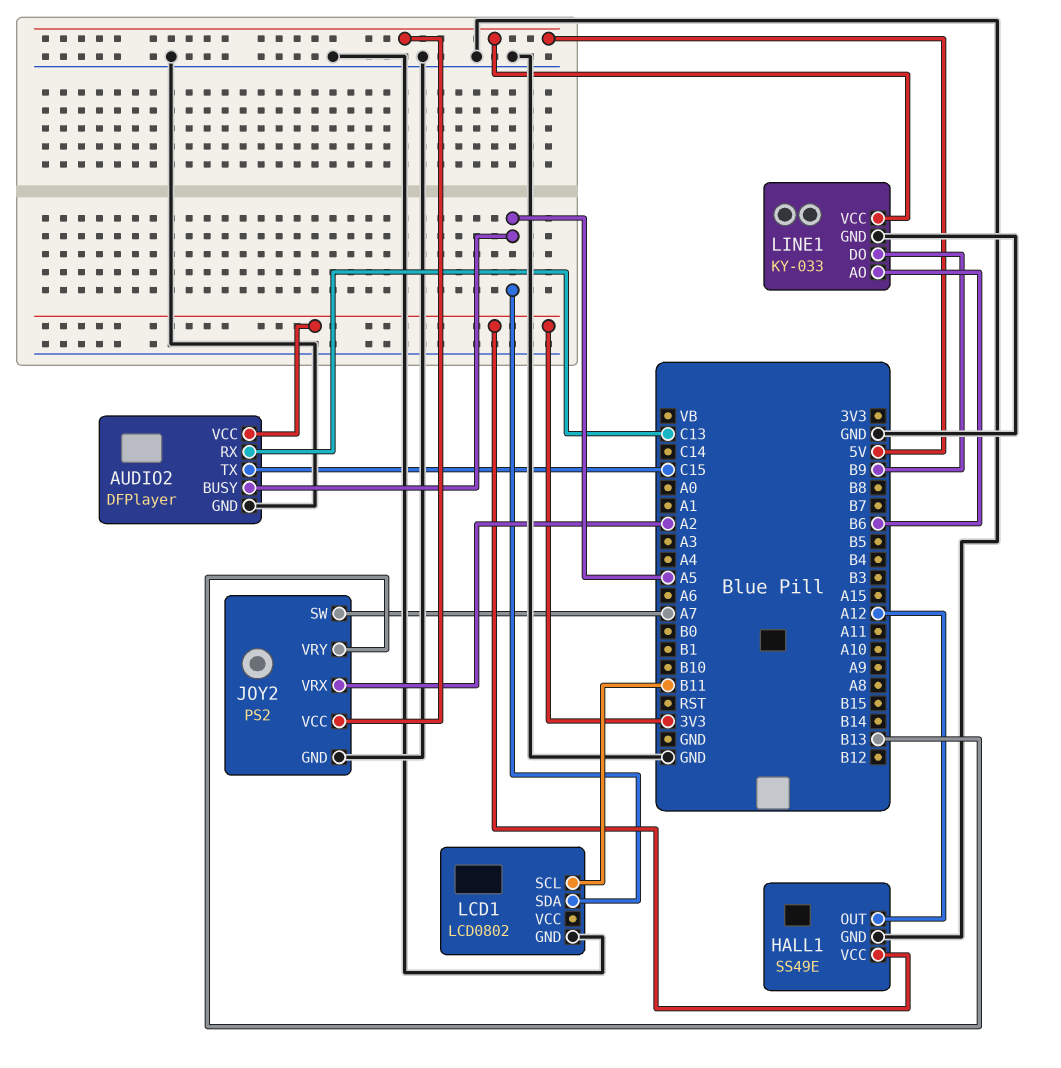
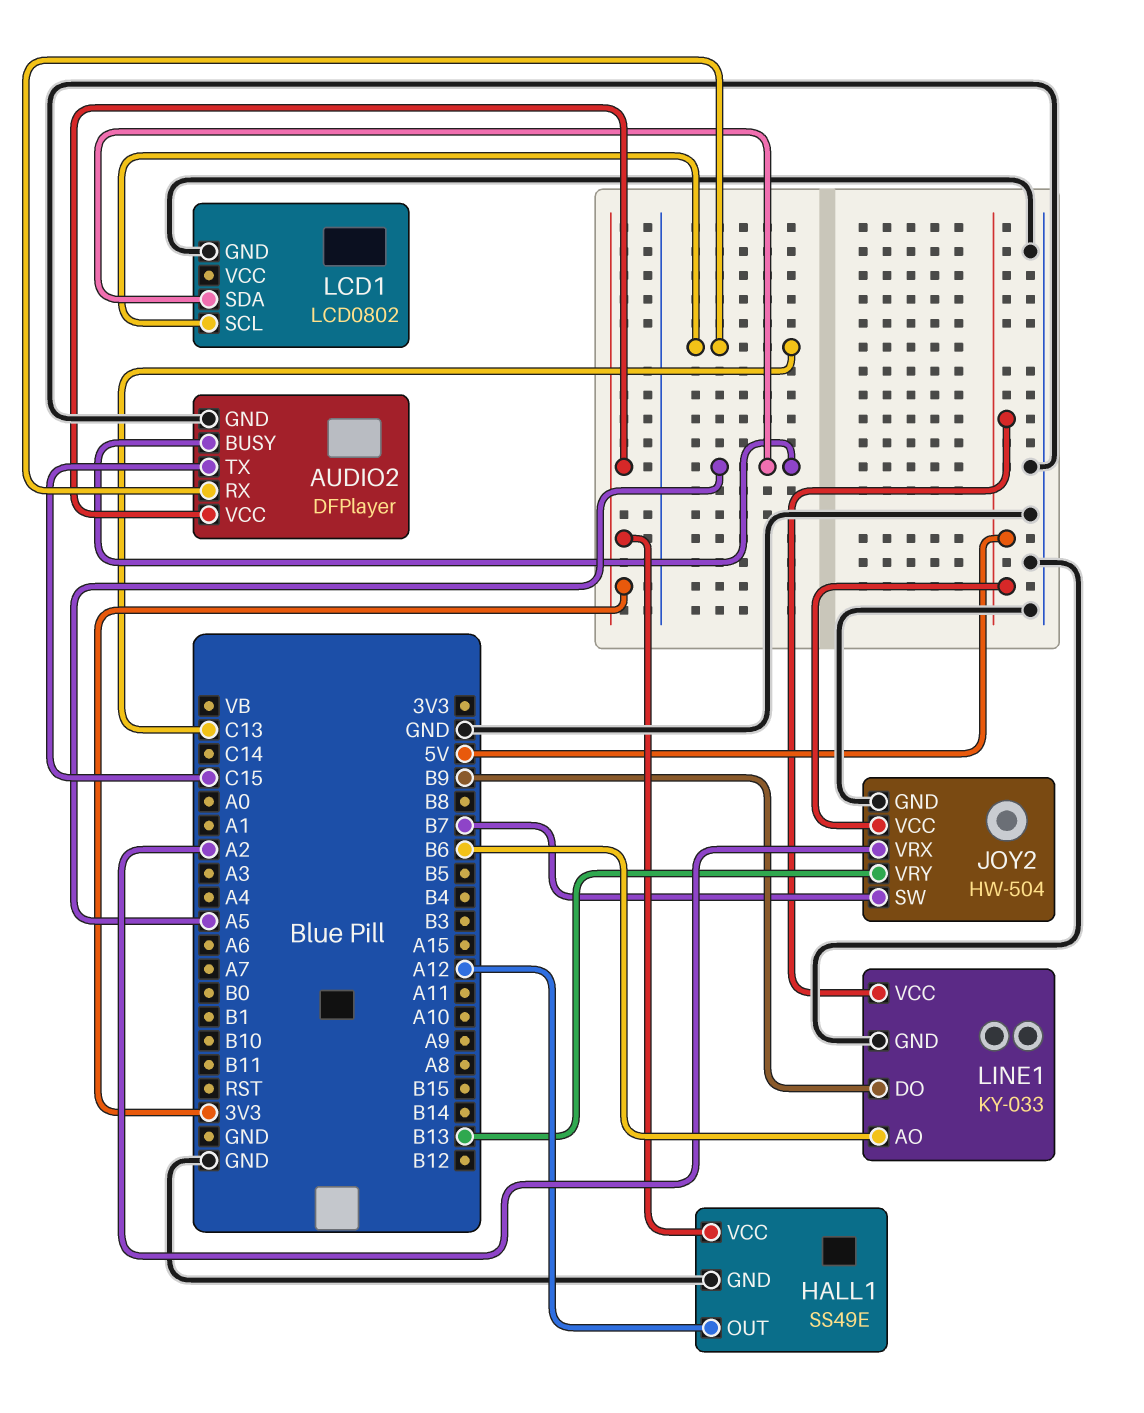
JOY2: PS2 -> HW-504
JOY2 pin SW: A7 -> B7
LCD1 pin SCL: B11 -> C13

